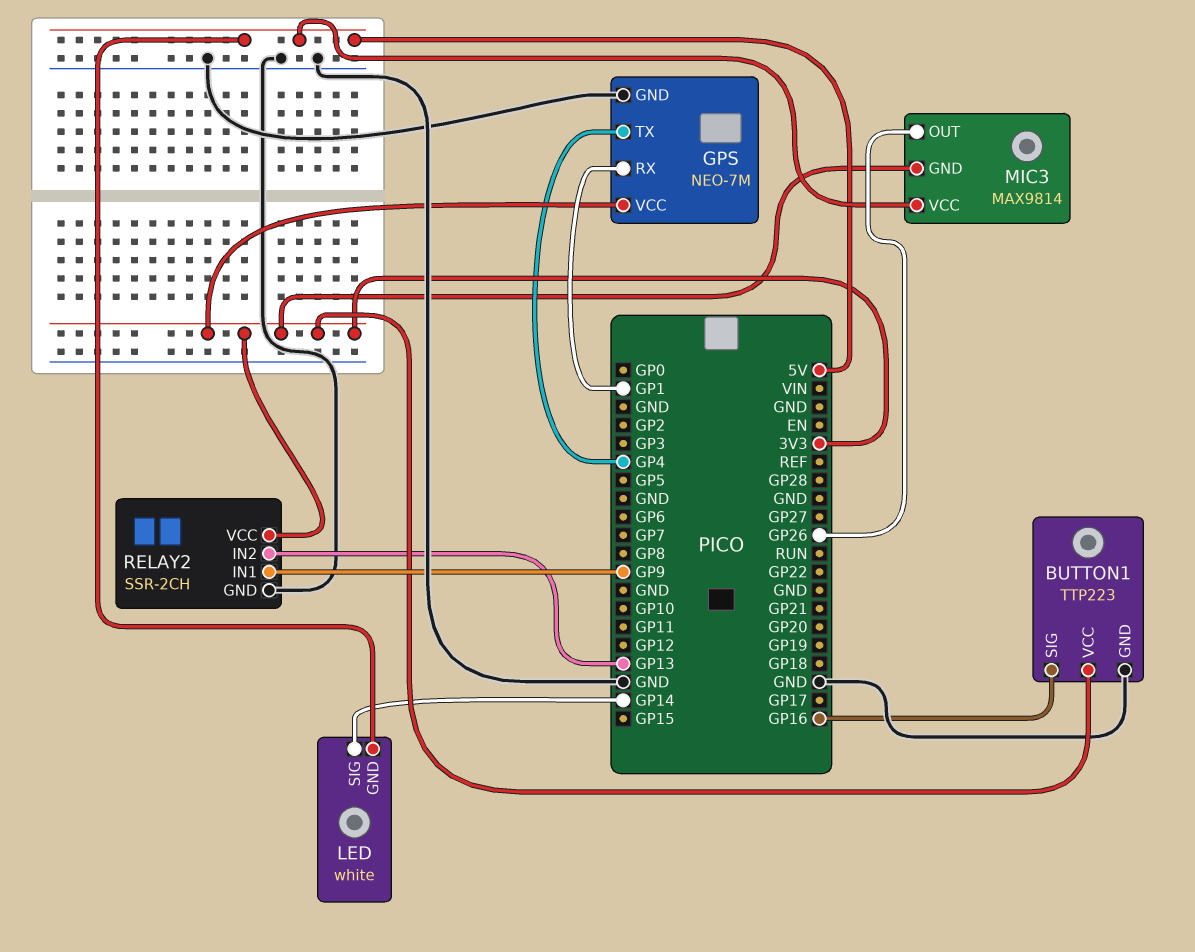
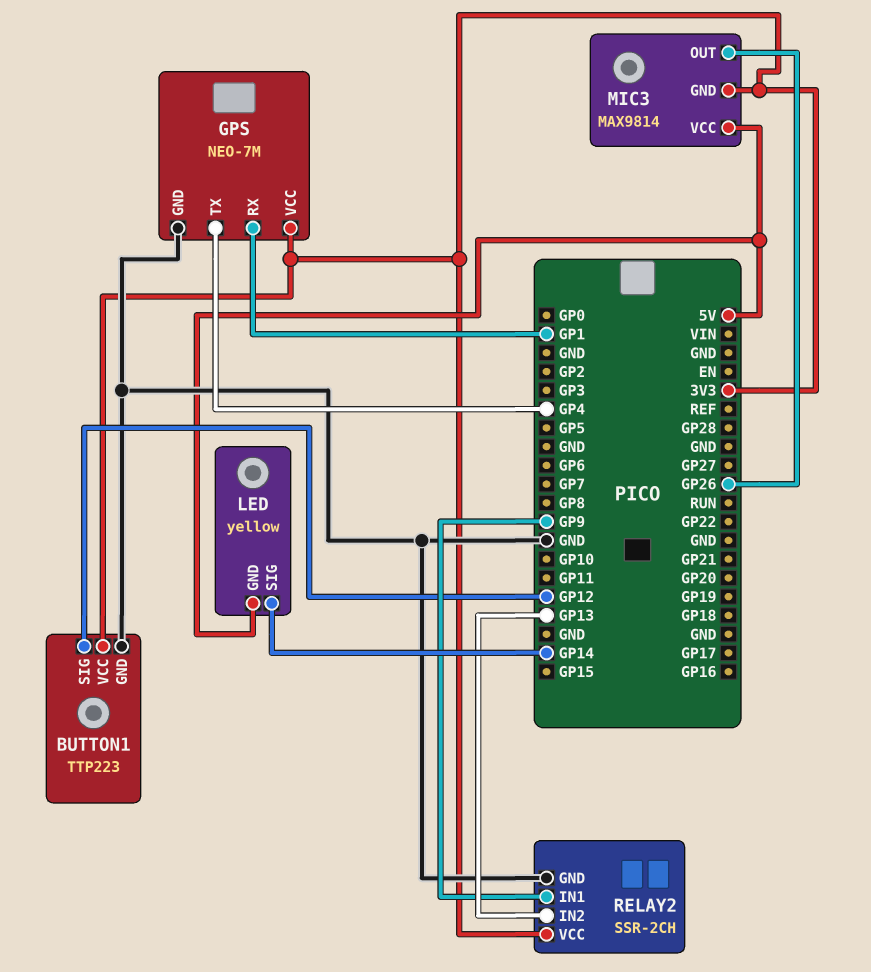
BUTTON1 pin SIG: GP16 -> GP12
LED: white -> yellow

